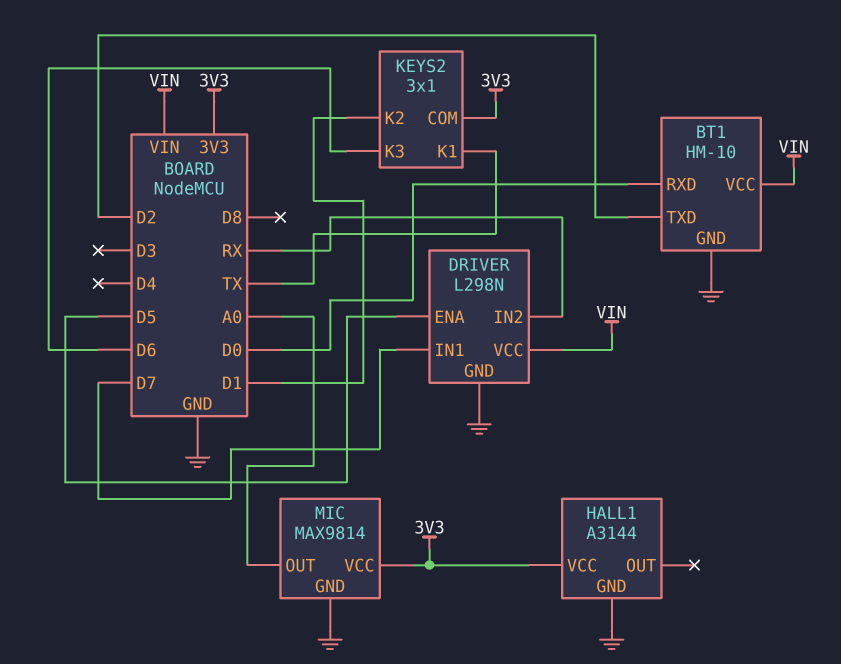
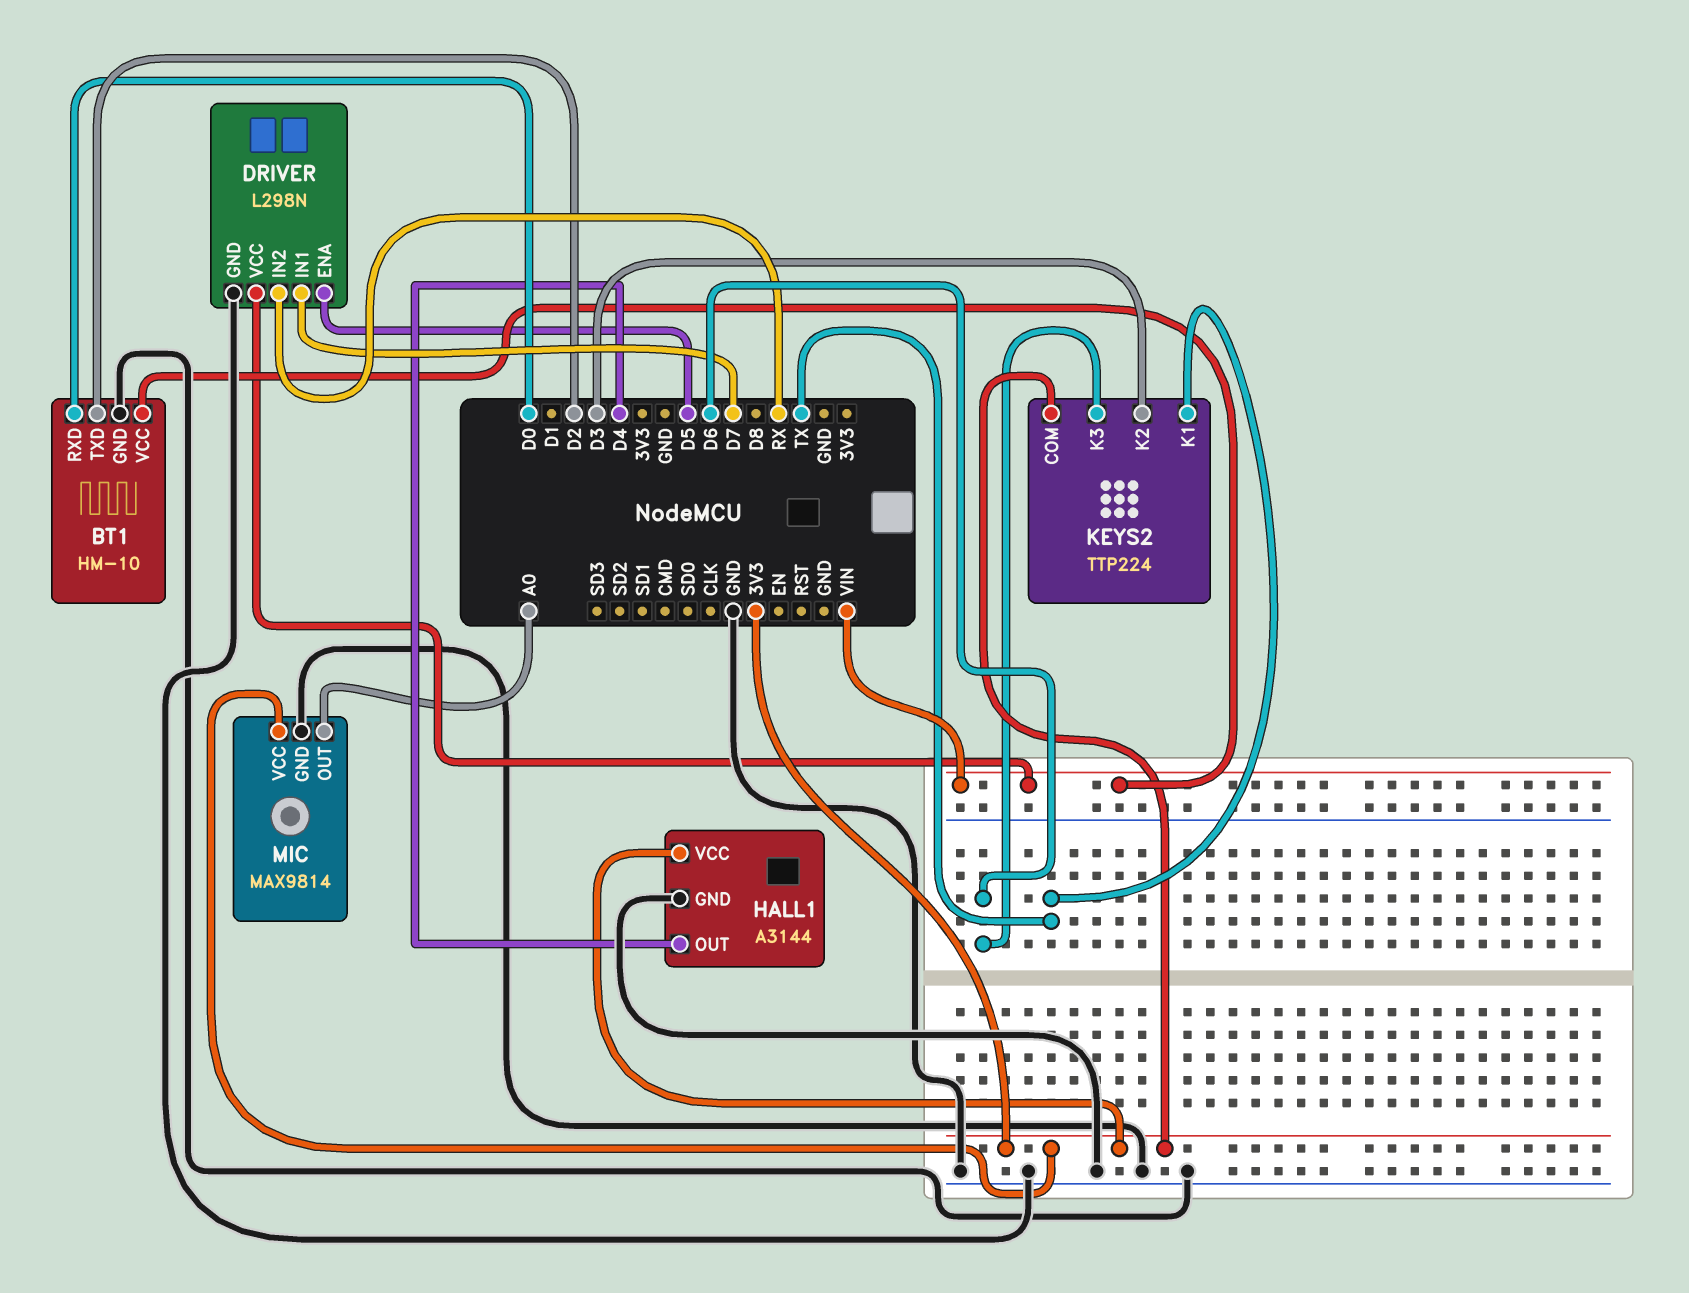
HALL1 pin OUT: none -> D4
KEYS2: 3x1 -> TTP224
KEYS2 pin K2: D1 -> D3

